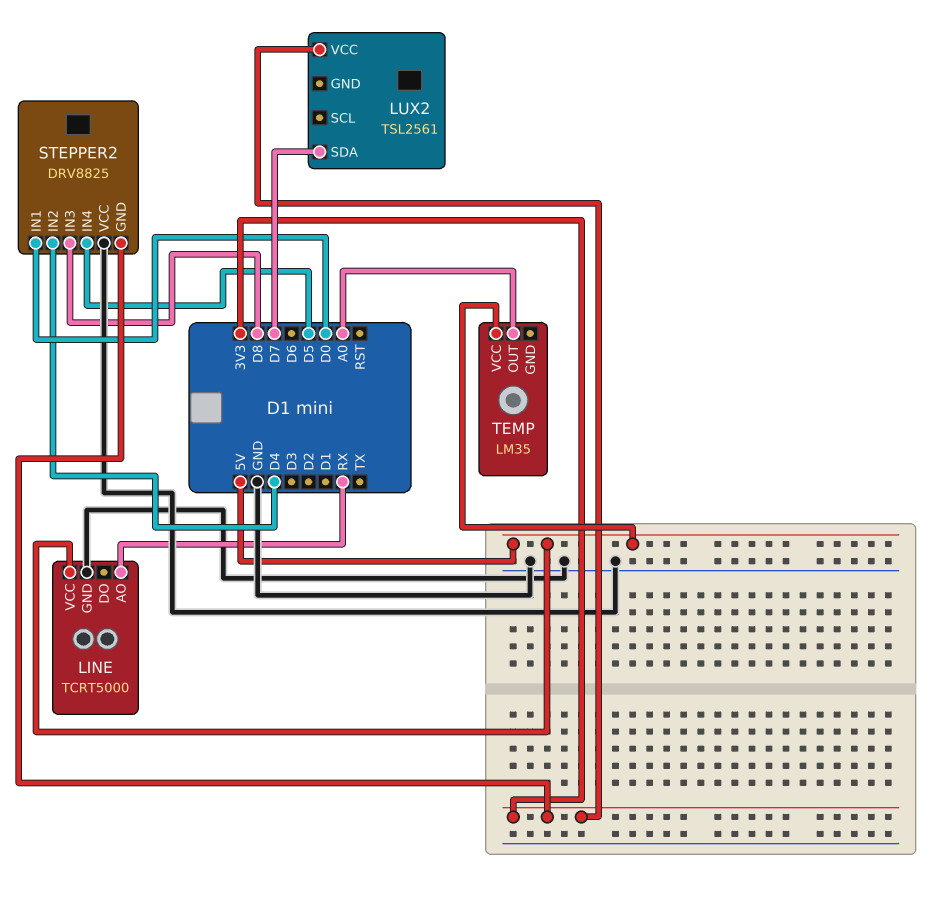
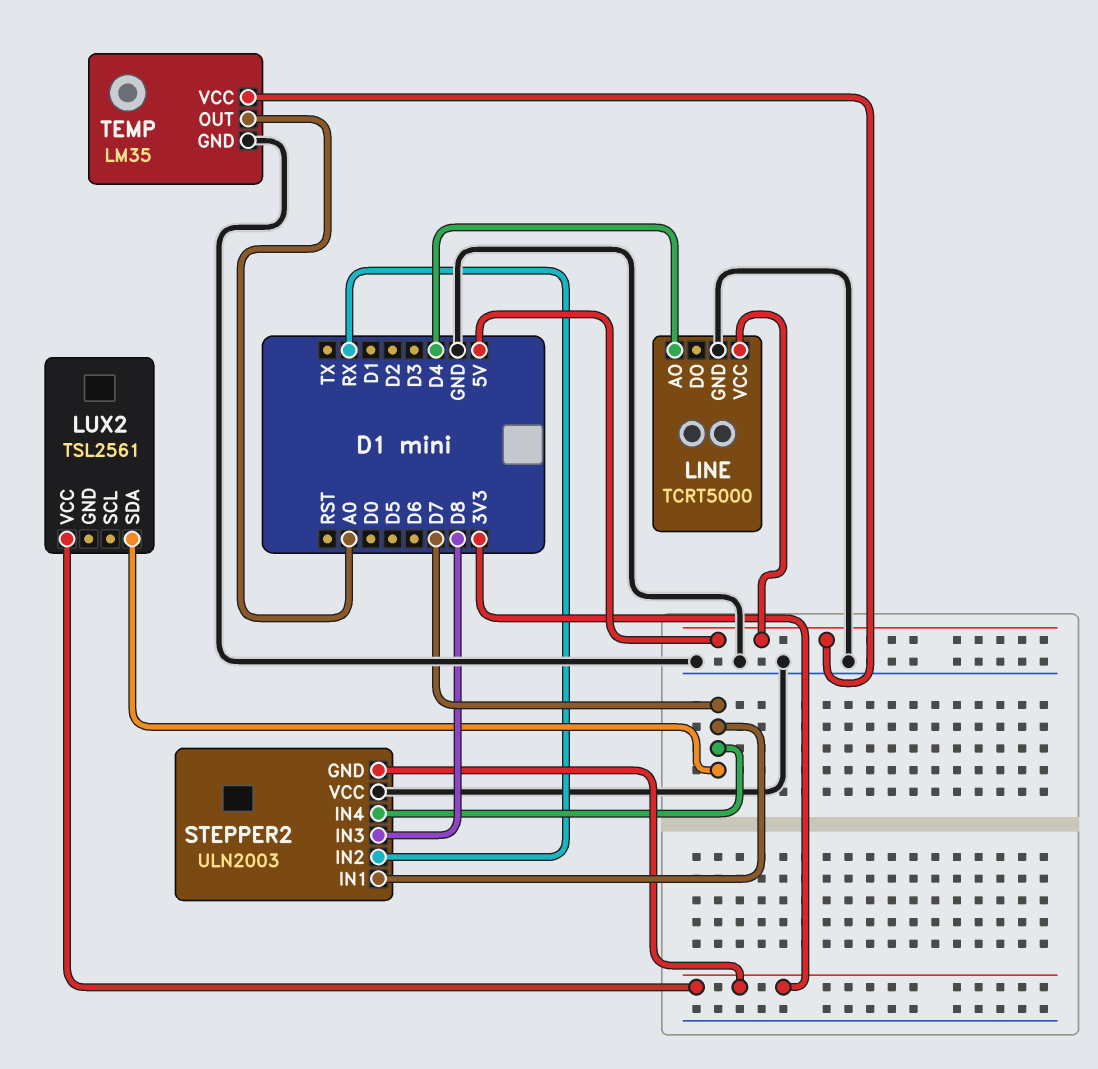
LINE pin AO: RX -> D4
STEPPER2: DRV8825 -> ULN2003
STEPPER2 pin IN1: D0 -> D7
STEPPER2 pin IN2: D4 -> RX
STEPPER2 pin IN4: D5 -> D7
TEMP pin GND: none -> GND

